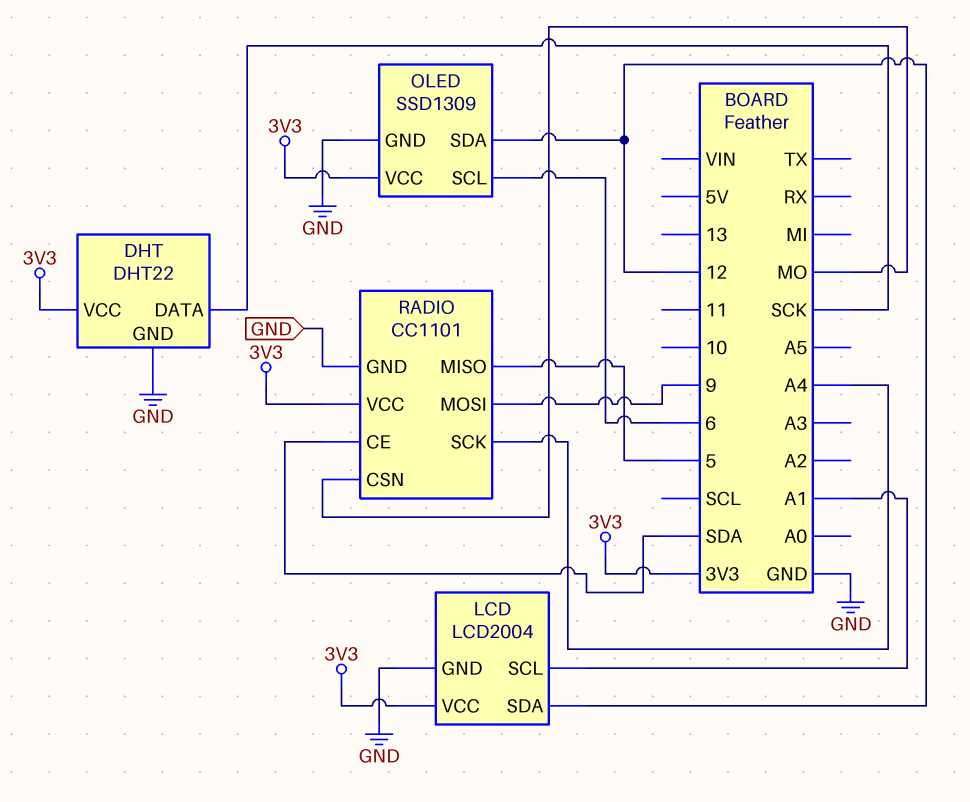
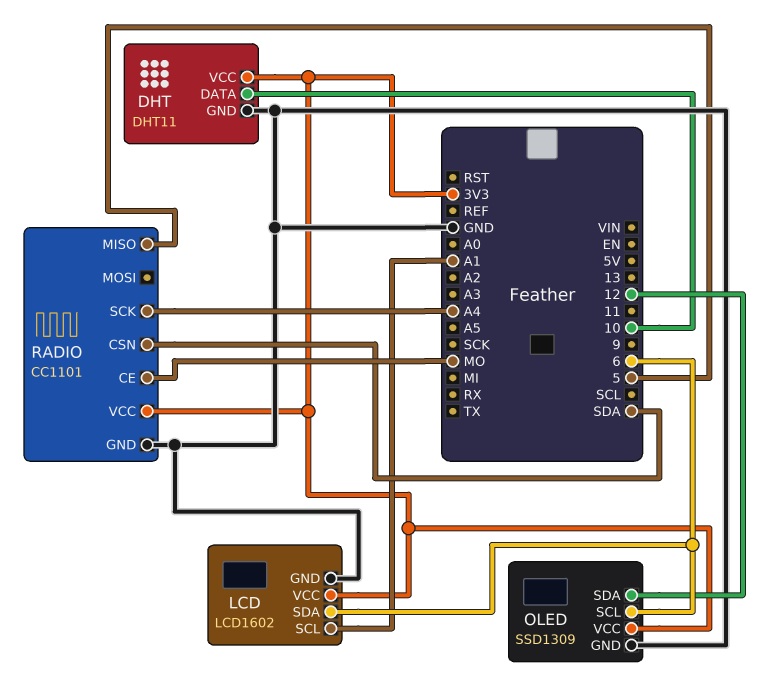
DHT: DHT22 -> DHT11
DHT pin DATA: SCK -> 10
LCD: LCD2004 -> LCD1602
LCD pin SDA: 12 -> 6
RADIO pin CE: SDA -> MO
RADIO pin CSN: MO -> SDA
RADIO pin MOSI: 9 -> none

